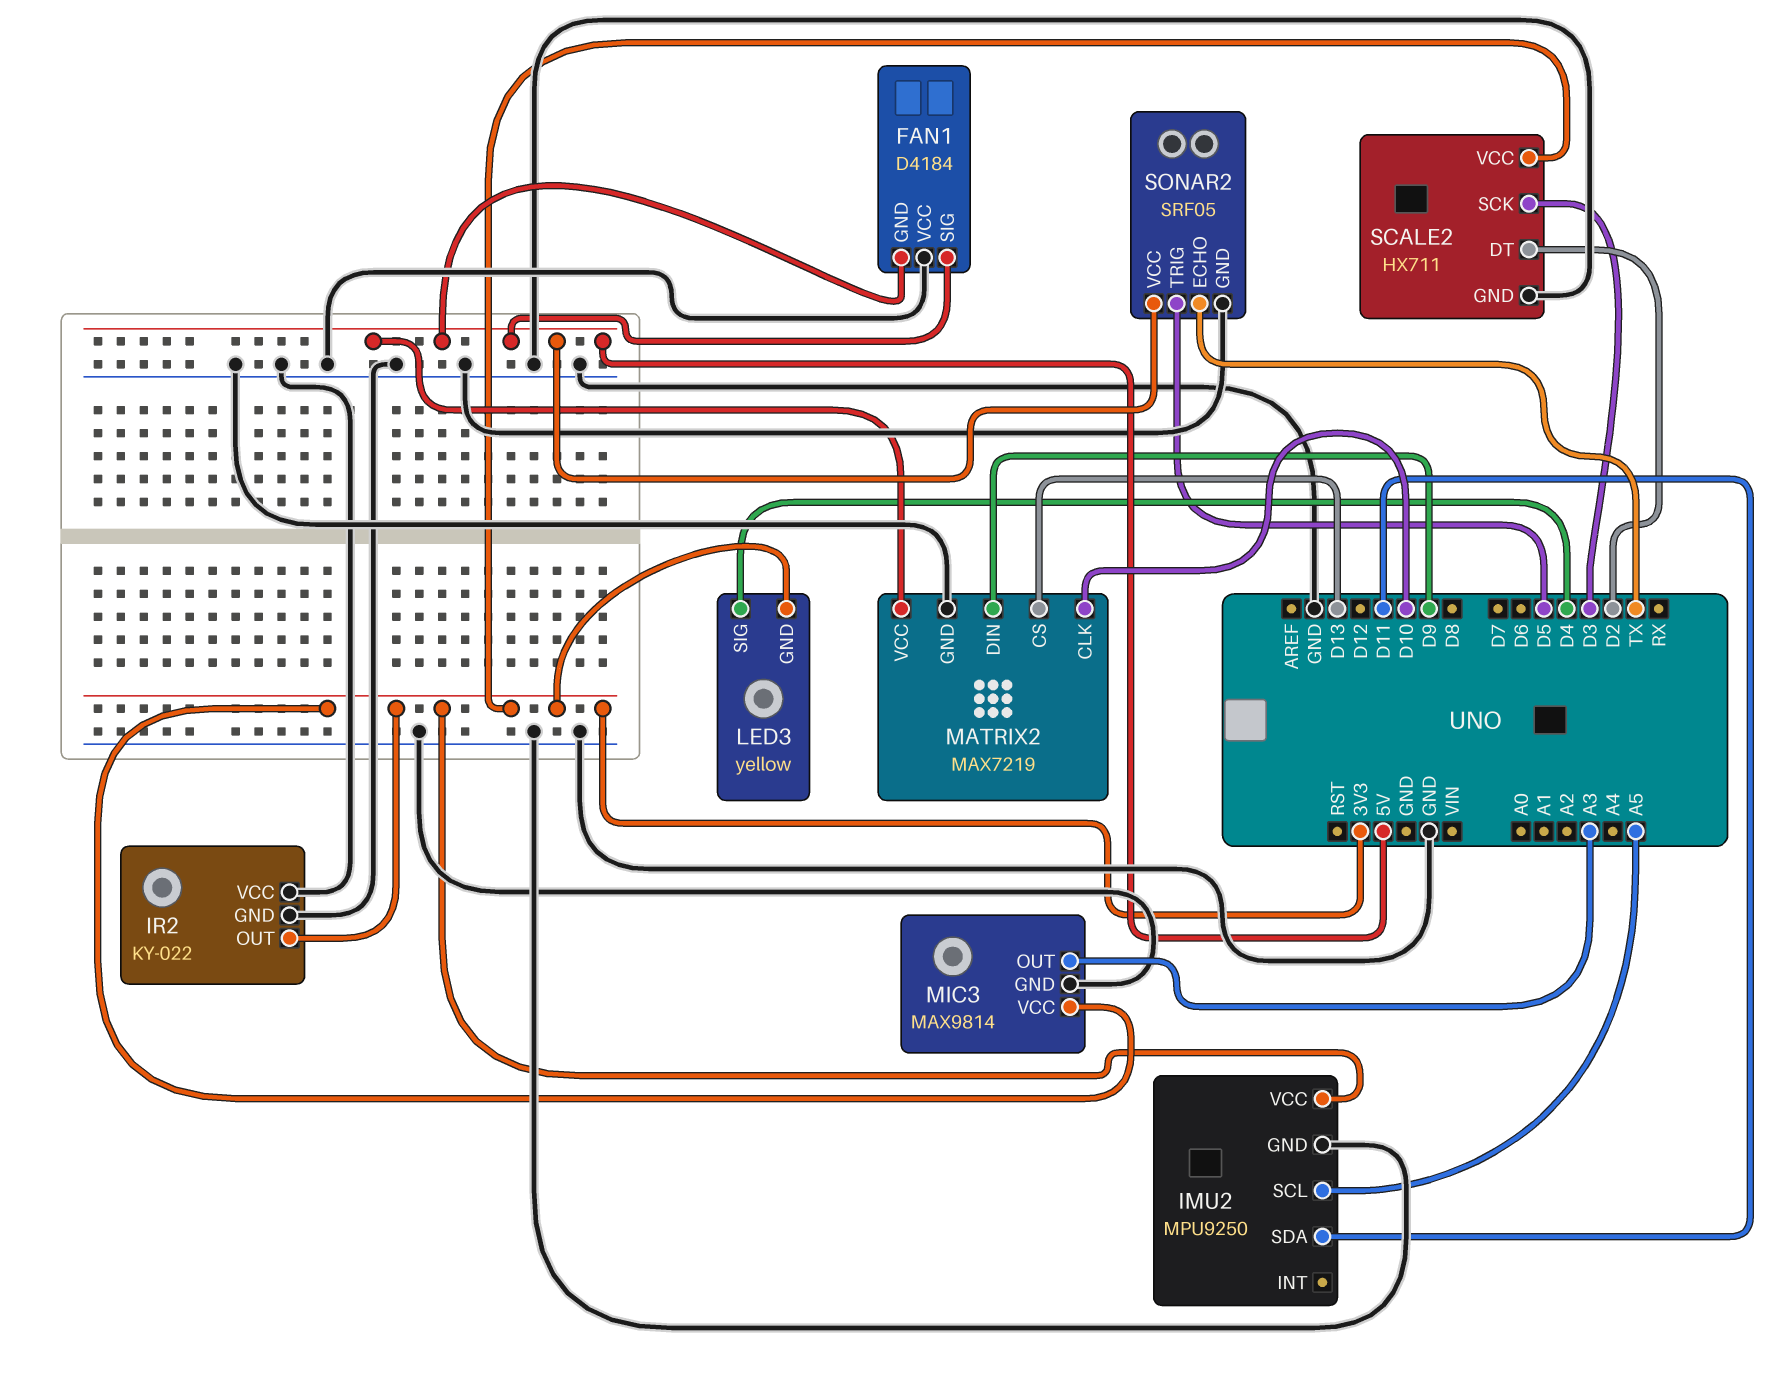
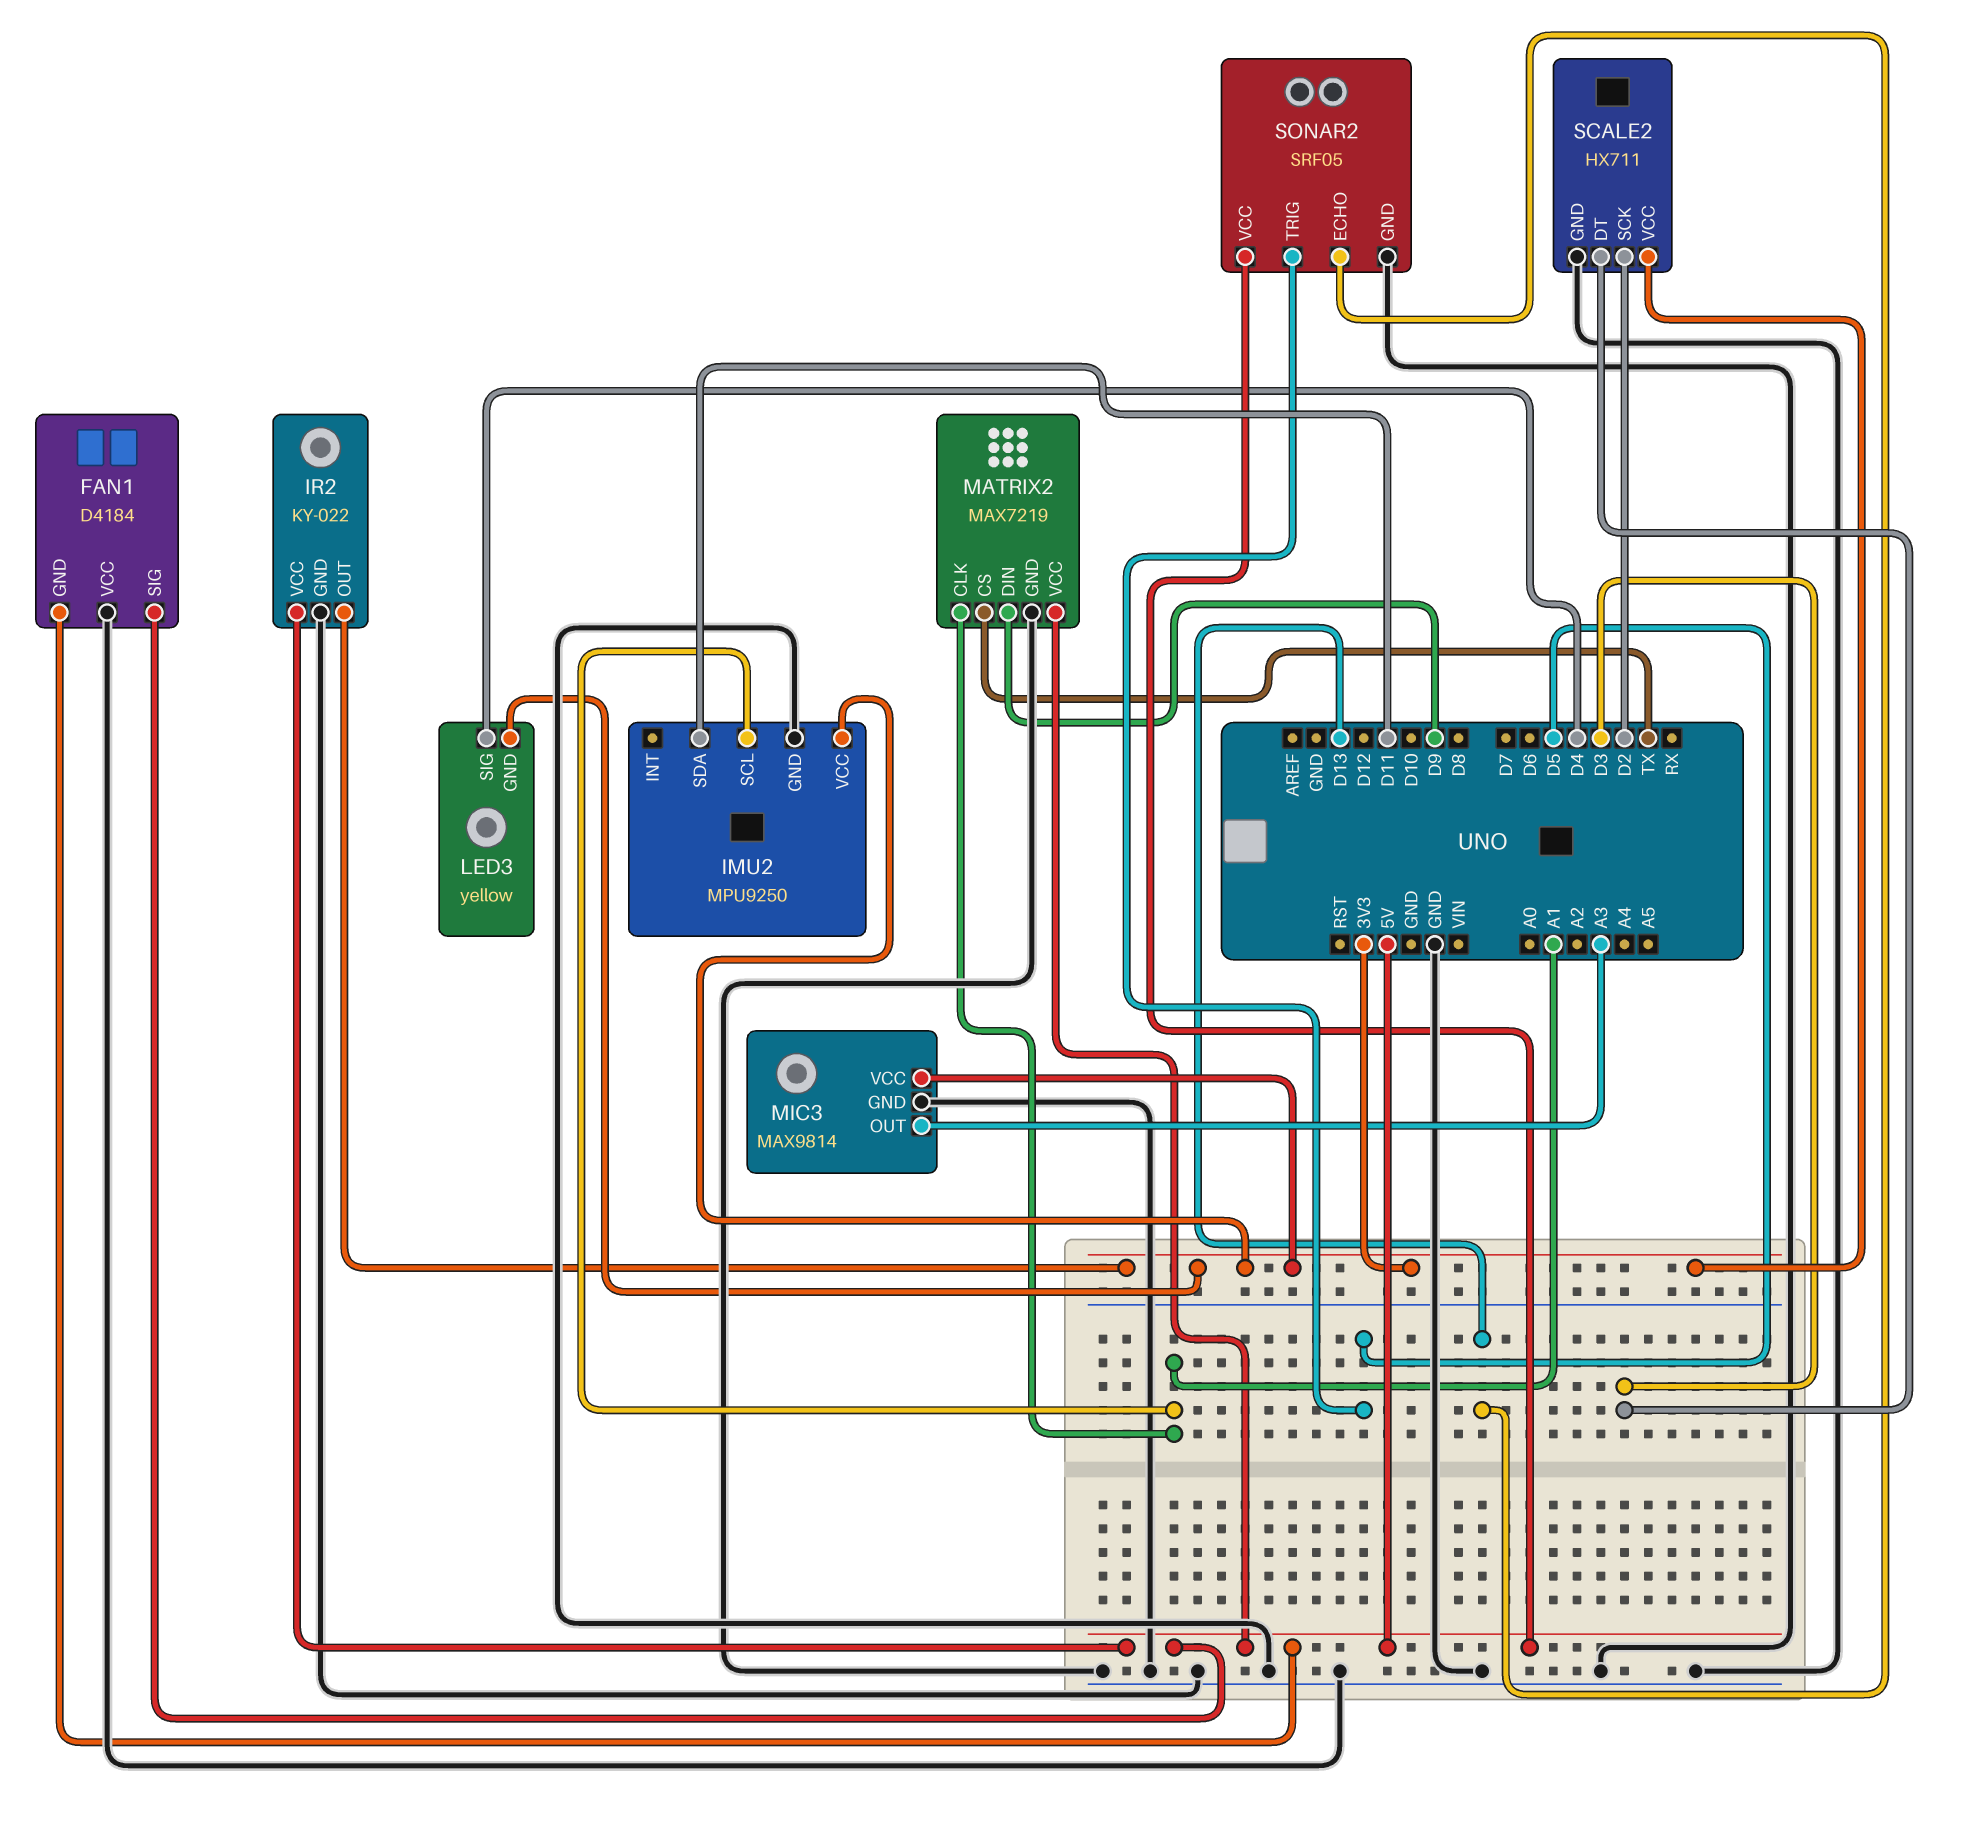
IMU2 pin SCL: A5 -> A1
IR2 pin VCC: GND -> 5V
MATRIX2 pin CLK: D10 -> A1
MATRIX2 pin CS: D13 -> TX
SCALE2 pin DT: D2 -> D3
SCALE2 pin SCK: D3 -> D2
SONAR2 pin ECHO: TX -> D13

